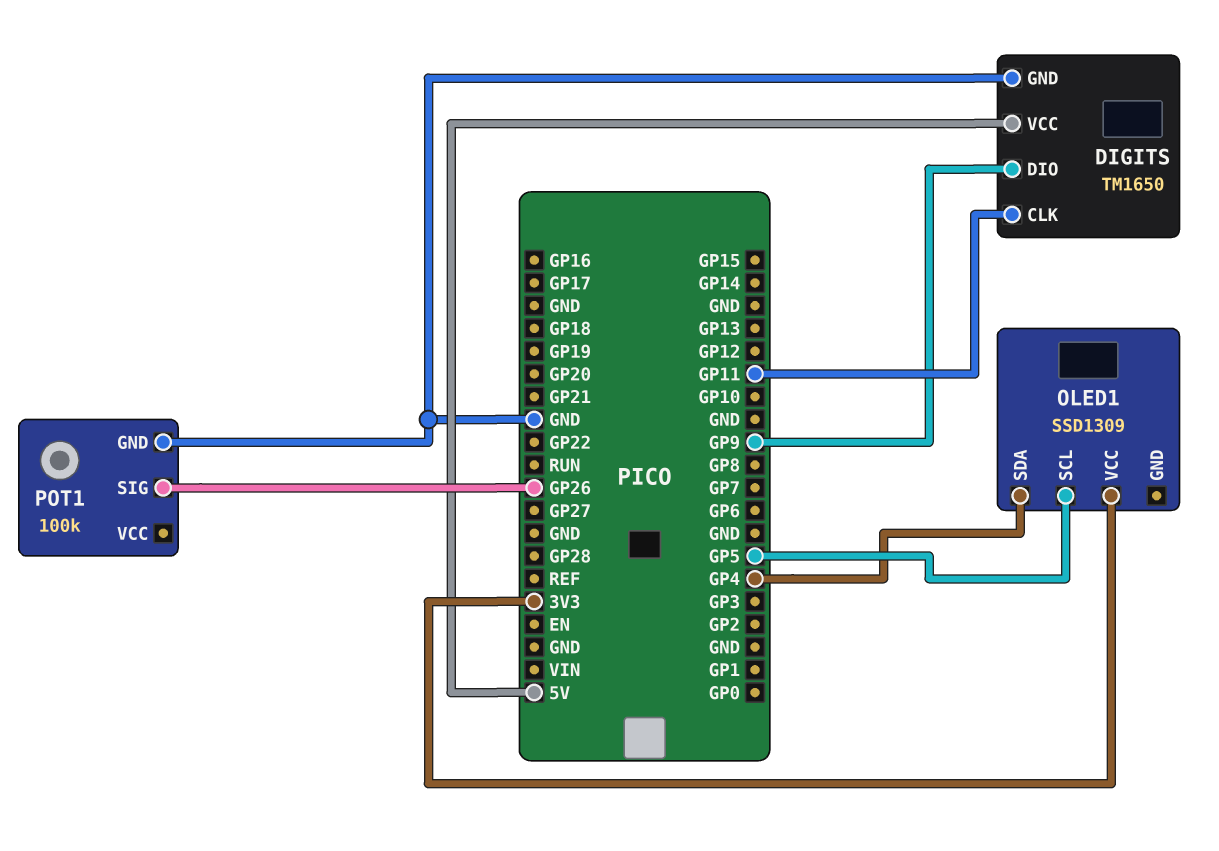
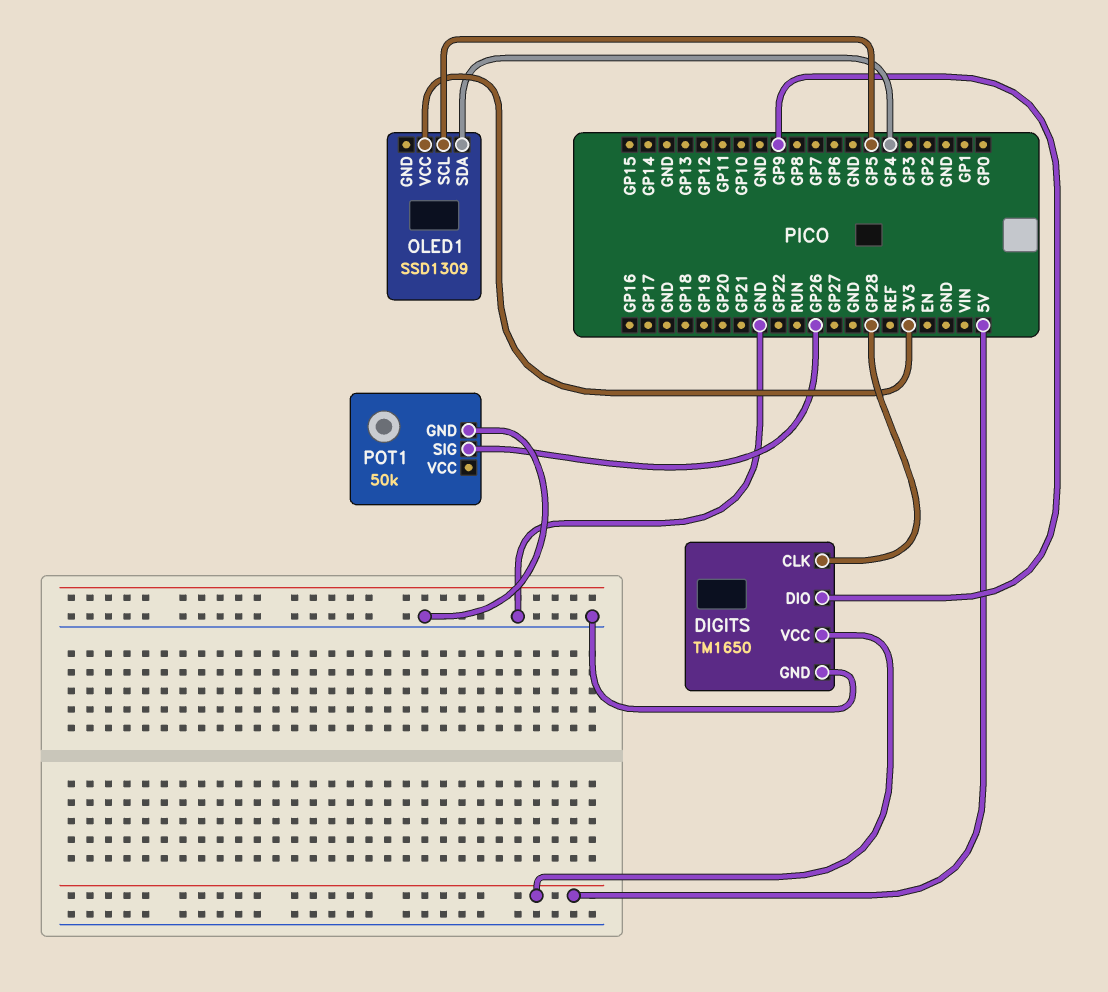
DIGITS pin CLK: GP11 -> GP28
POT1: 100k -> 50k

